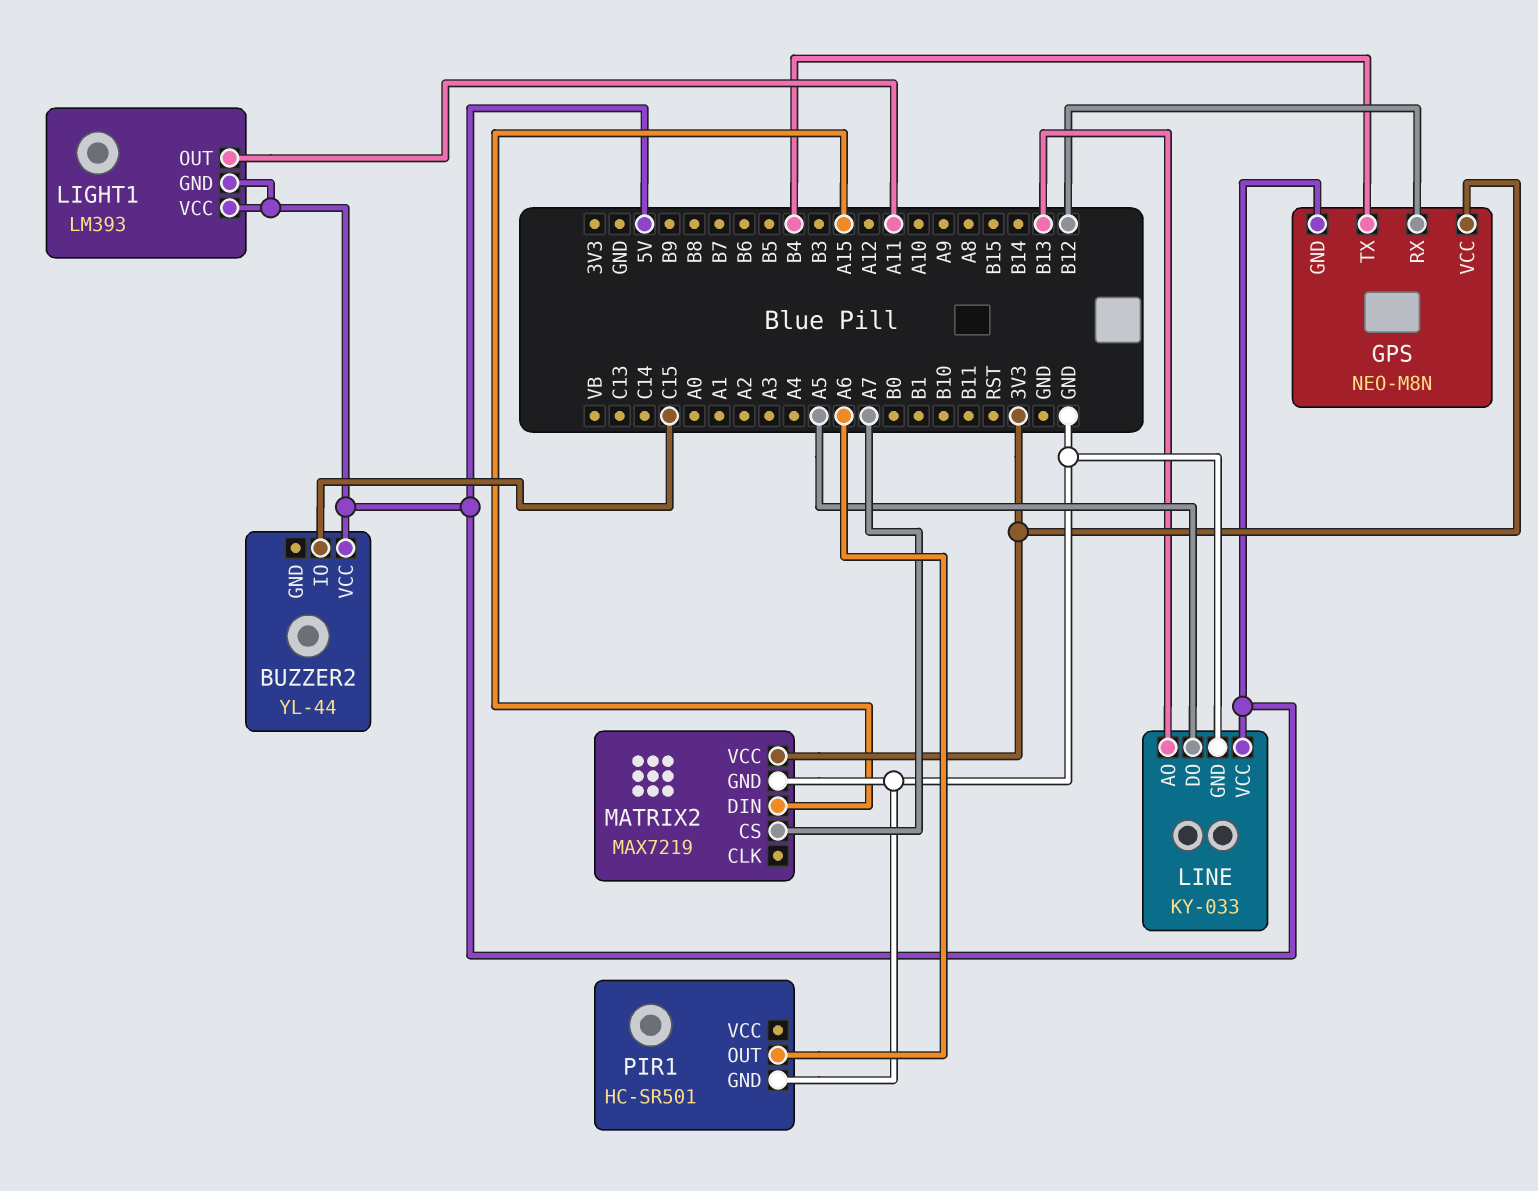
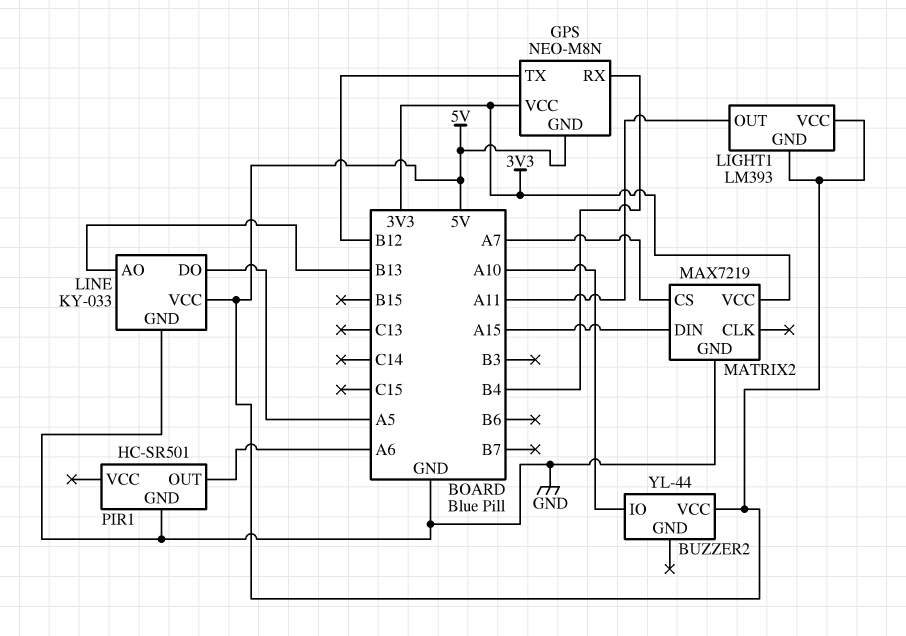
BUZZER2 pin IO: C15 -> A10
GPS pin RX: B12 -> B4
GPS pin TX: B4 -> B12

